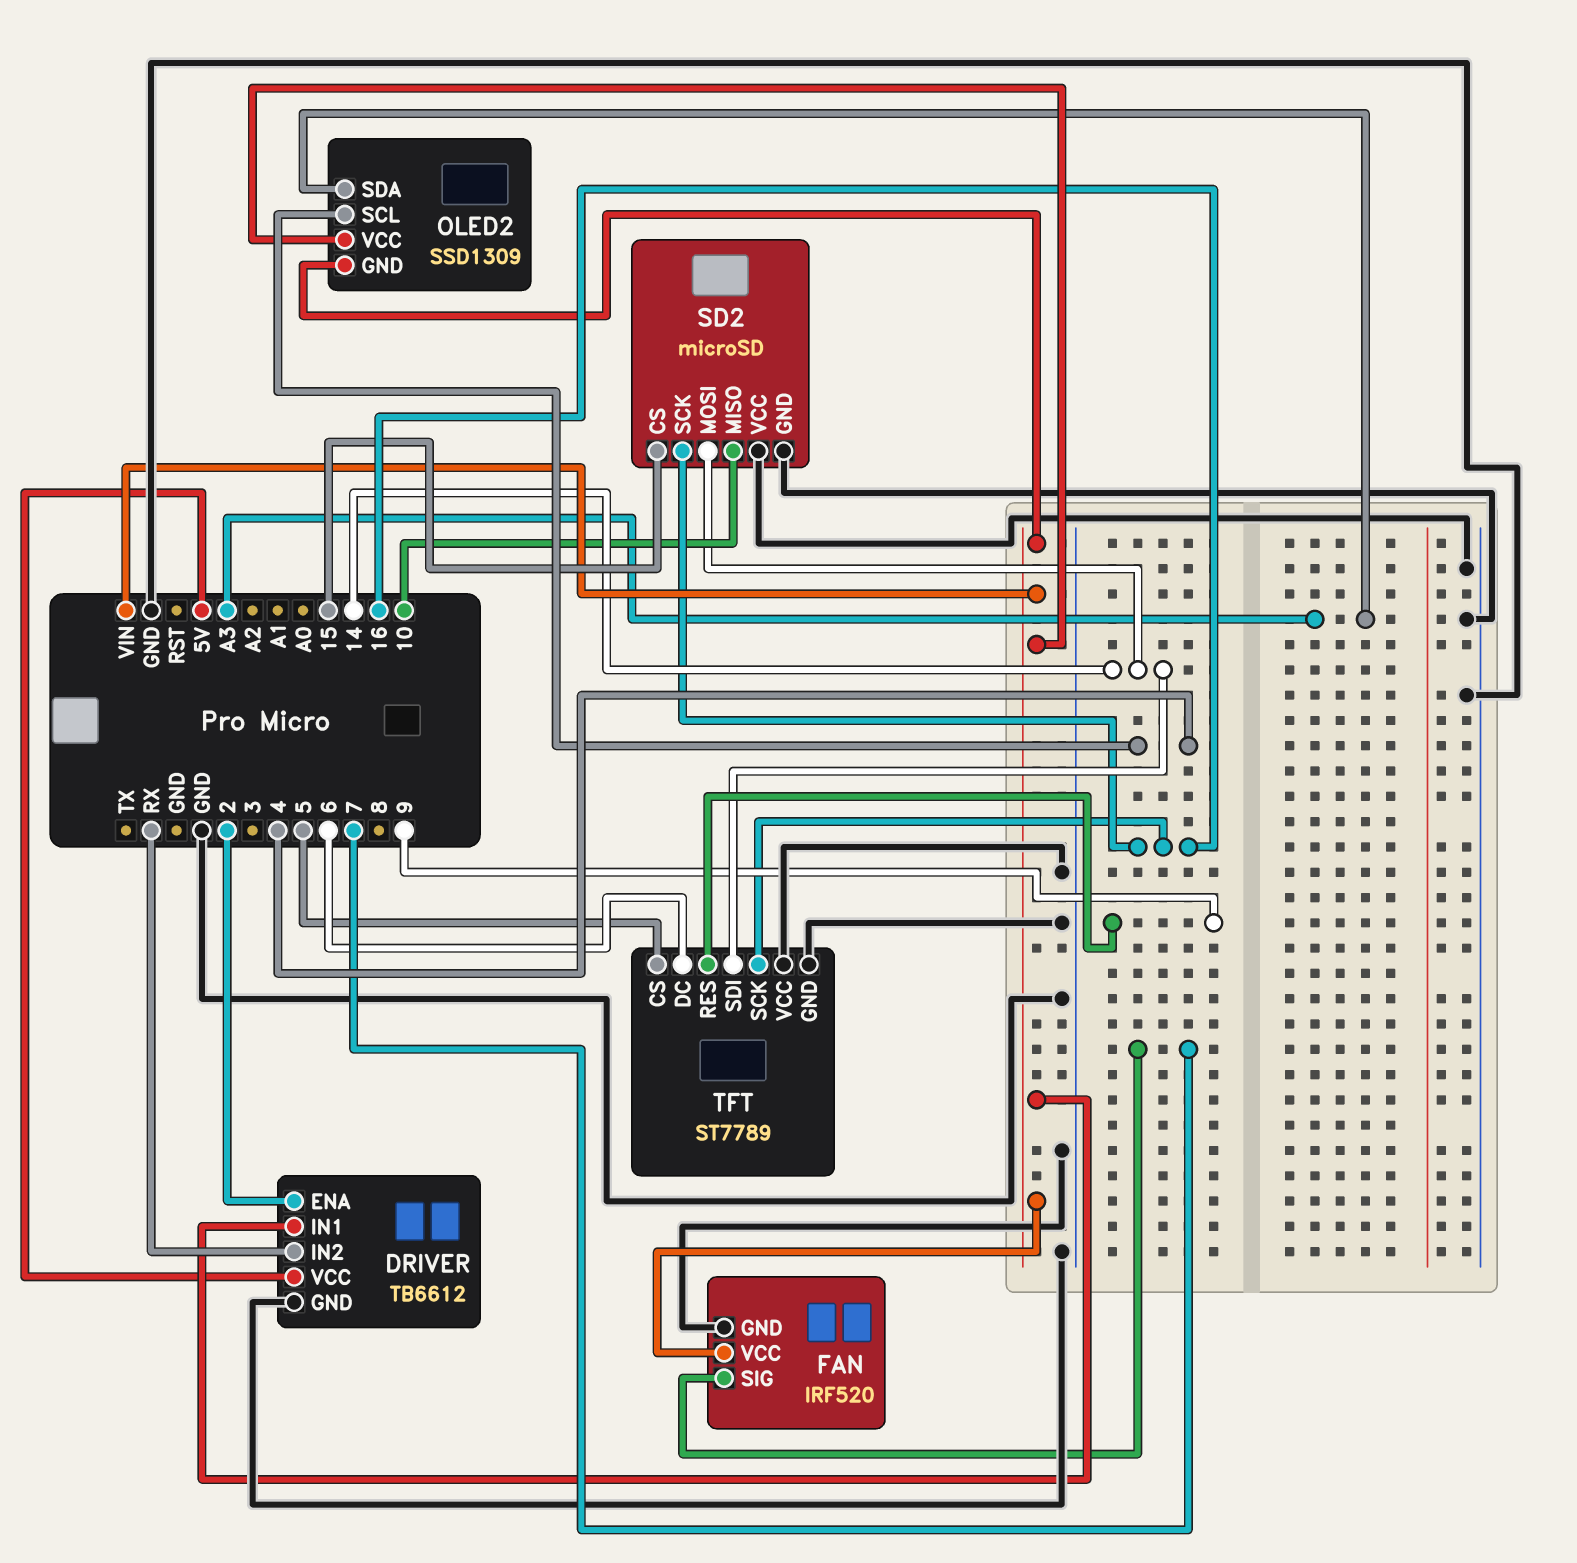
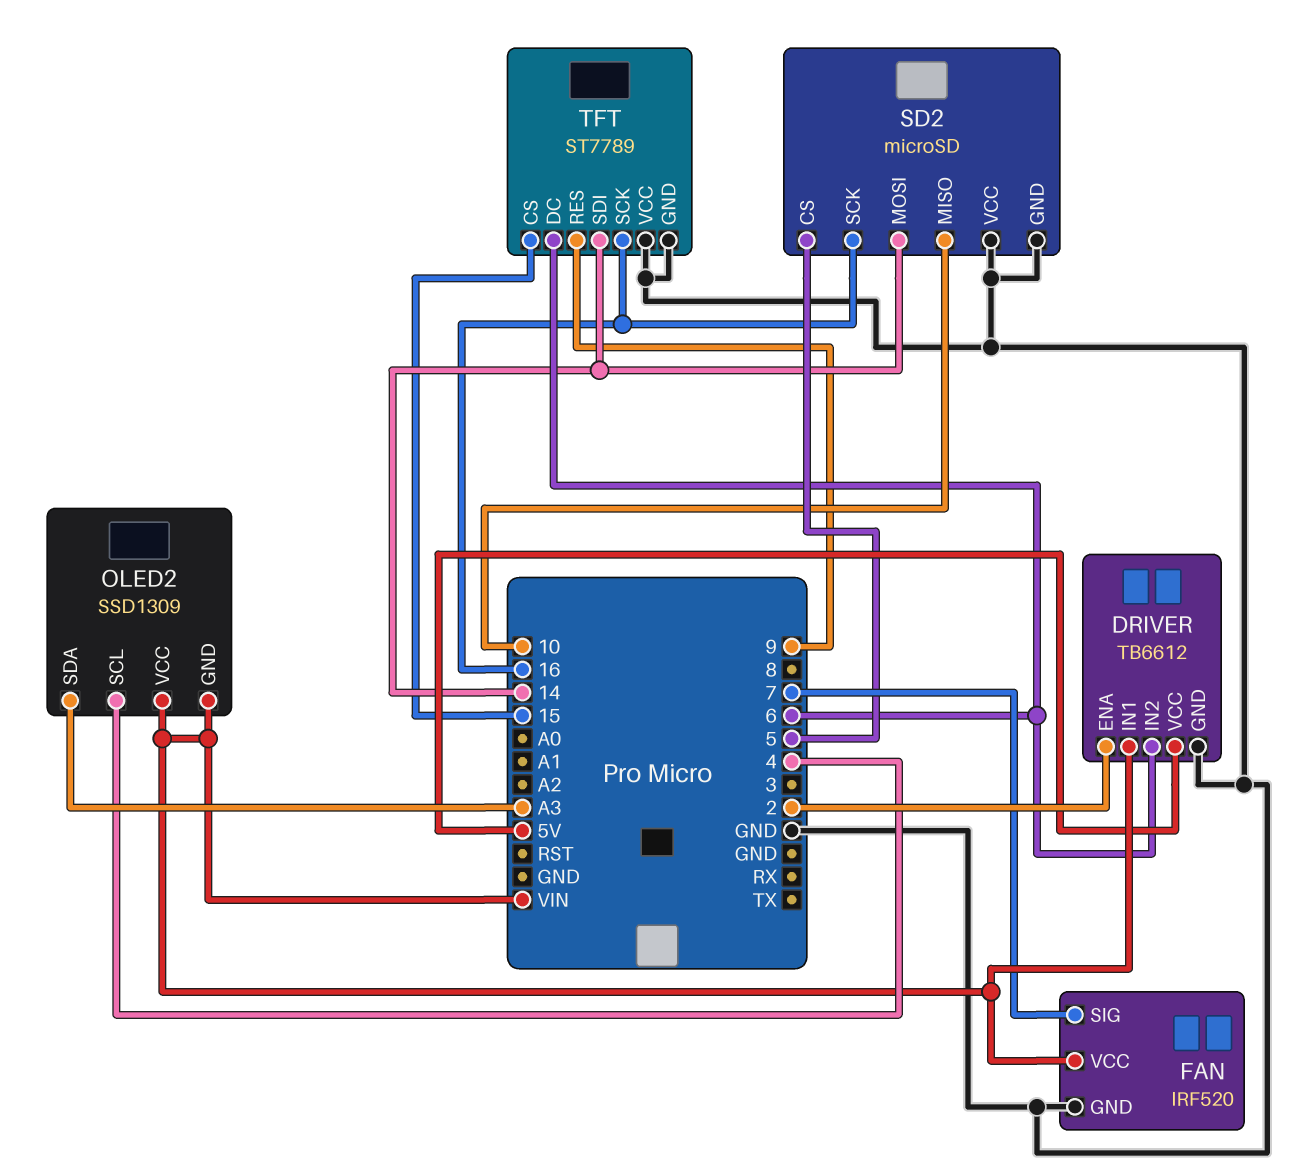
DRIVER pin IN2: RX -> 6
SD2 pin CS: 15 -> 5
TFT pin CS: 5 -> 15

